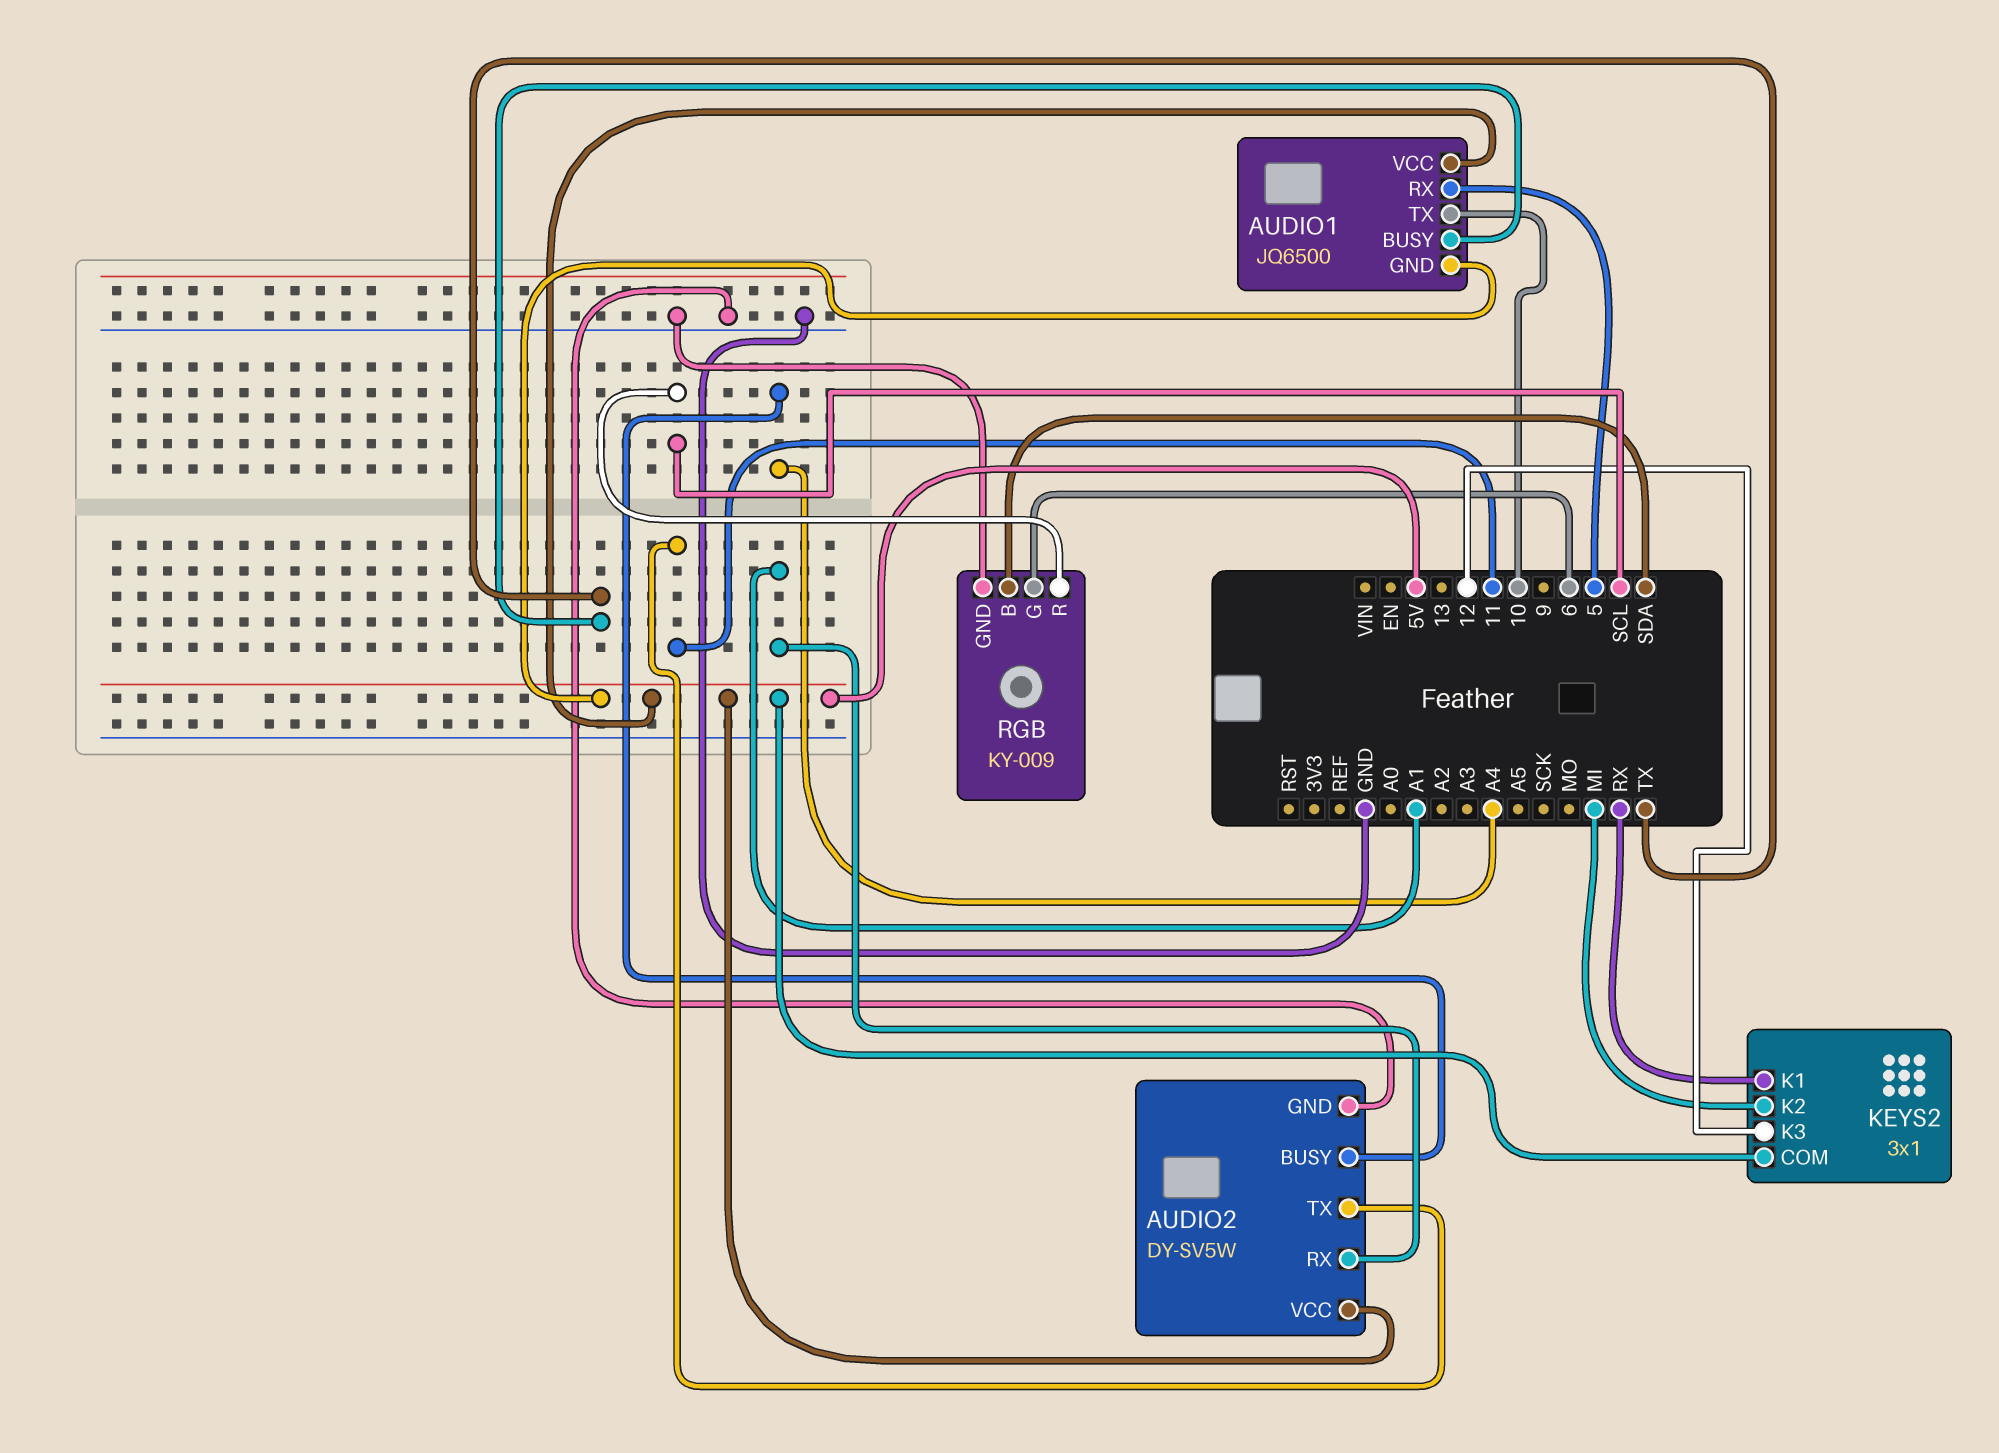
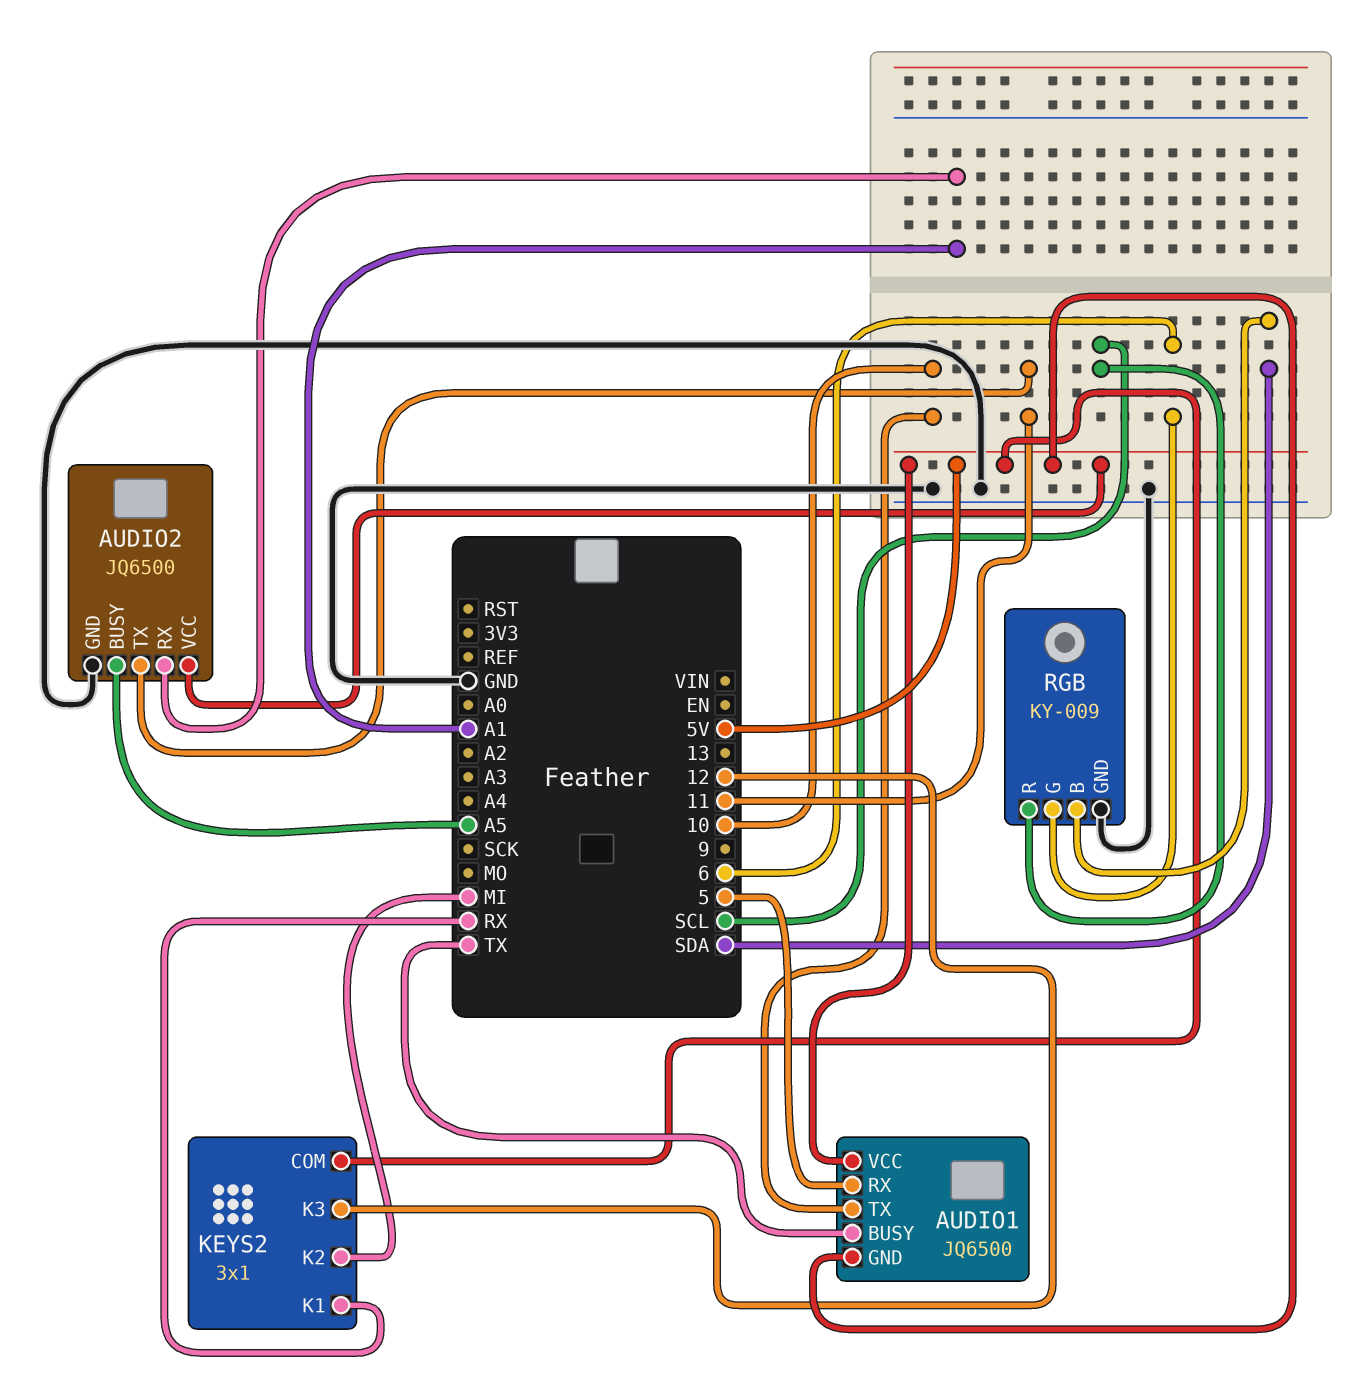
AUDIO2: DY-SV5W -> JQ6500
AUDIO2 pin BUSY: A4 -> A5

